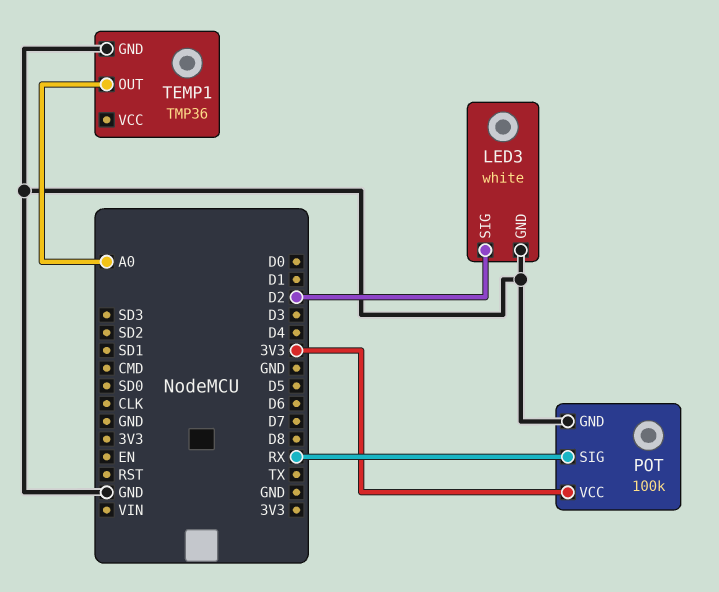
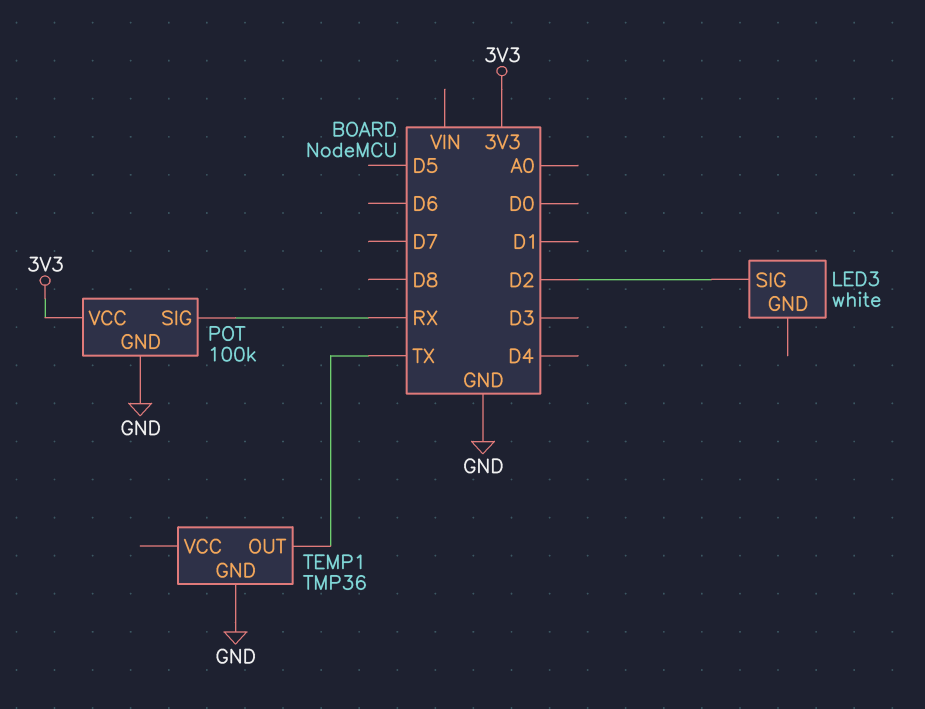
LED3 pin GND: GND -> none
TEMP1 pin OUT: A0 -> TX

